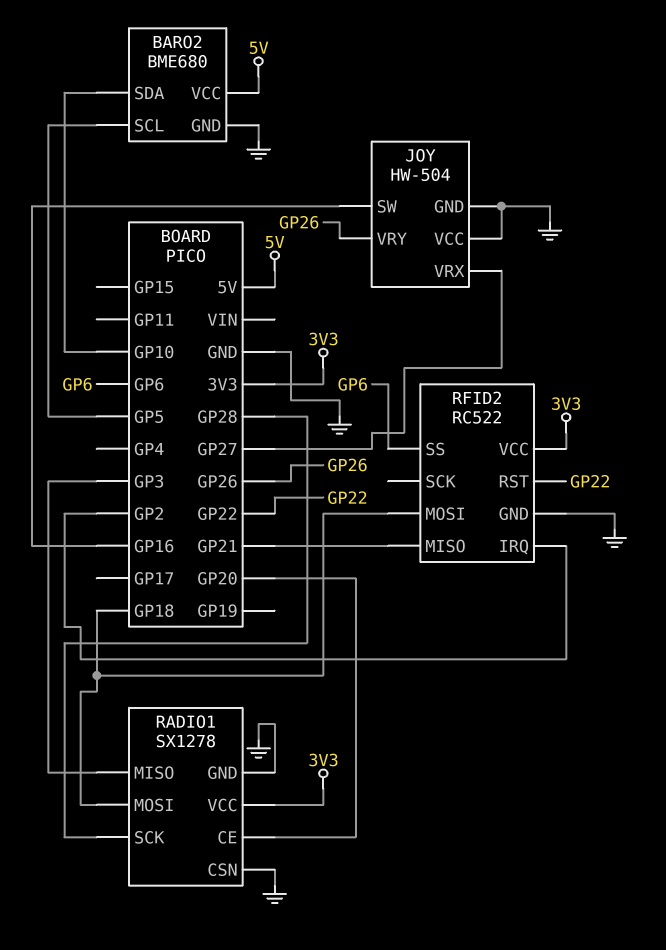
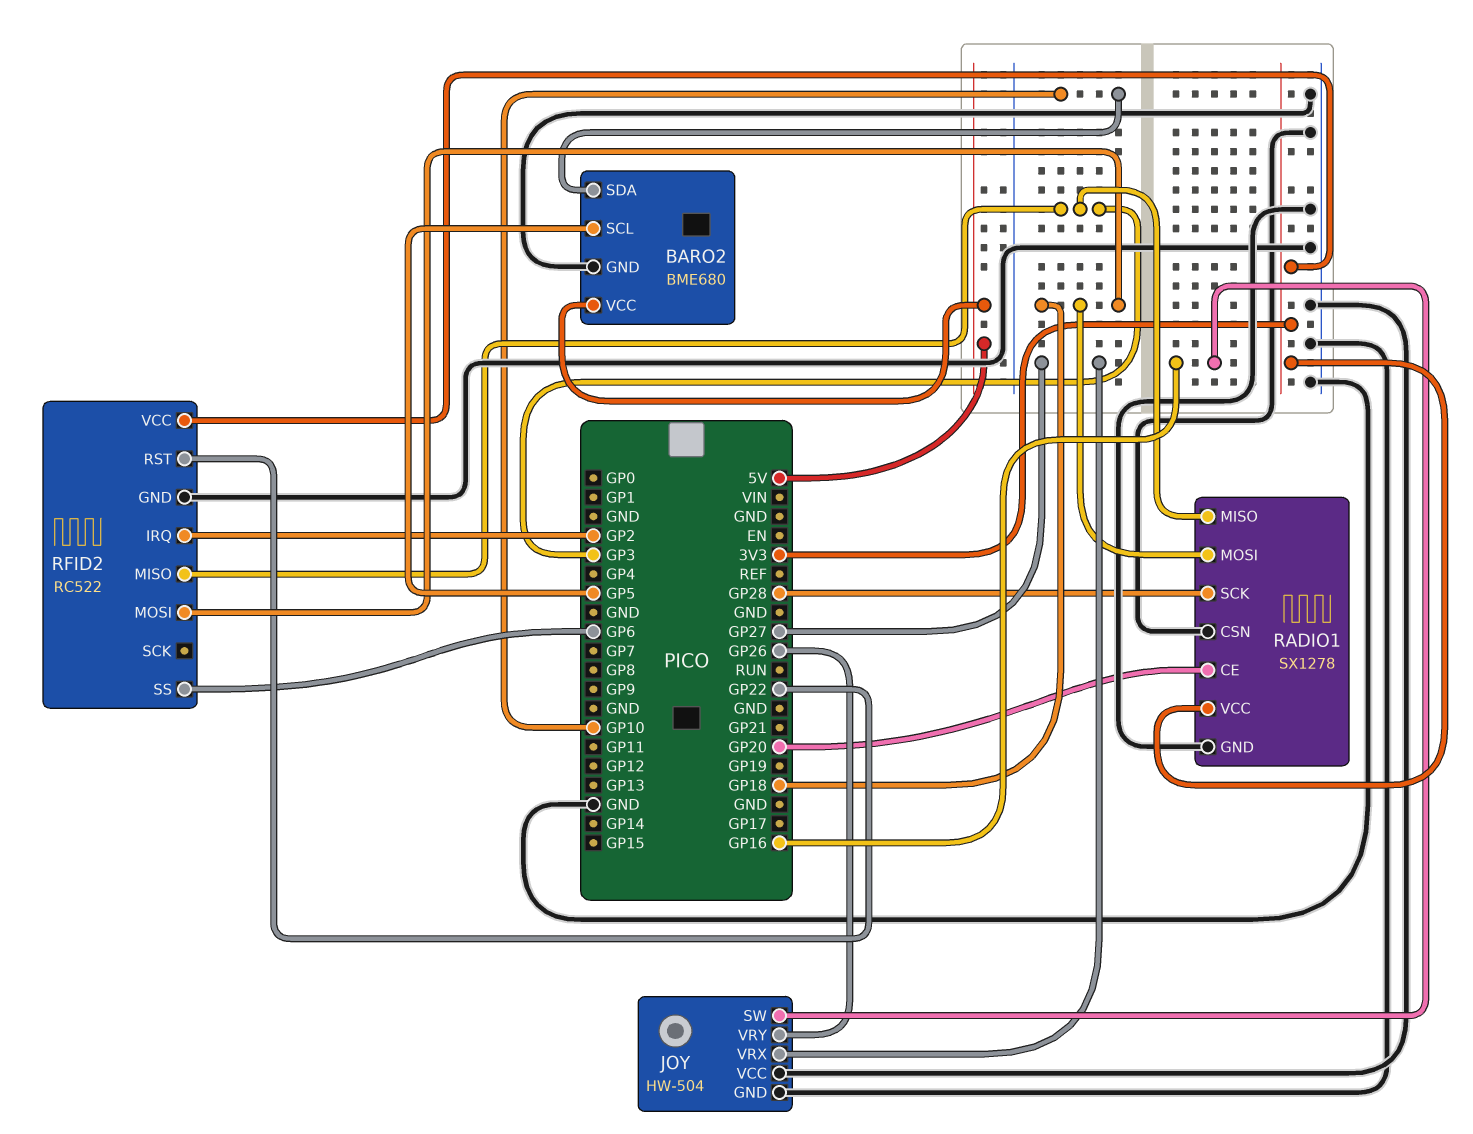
RFID2 pin MISO: GP21 -> GP3

